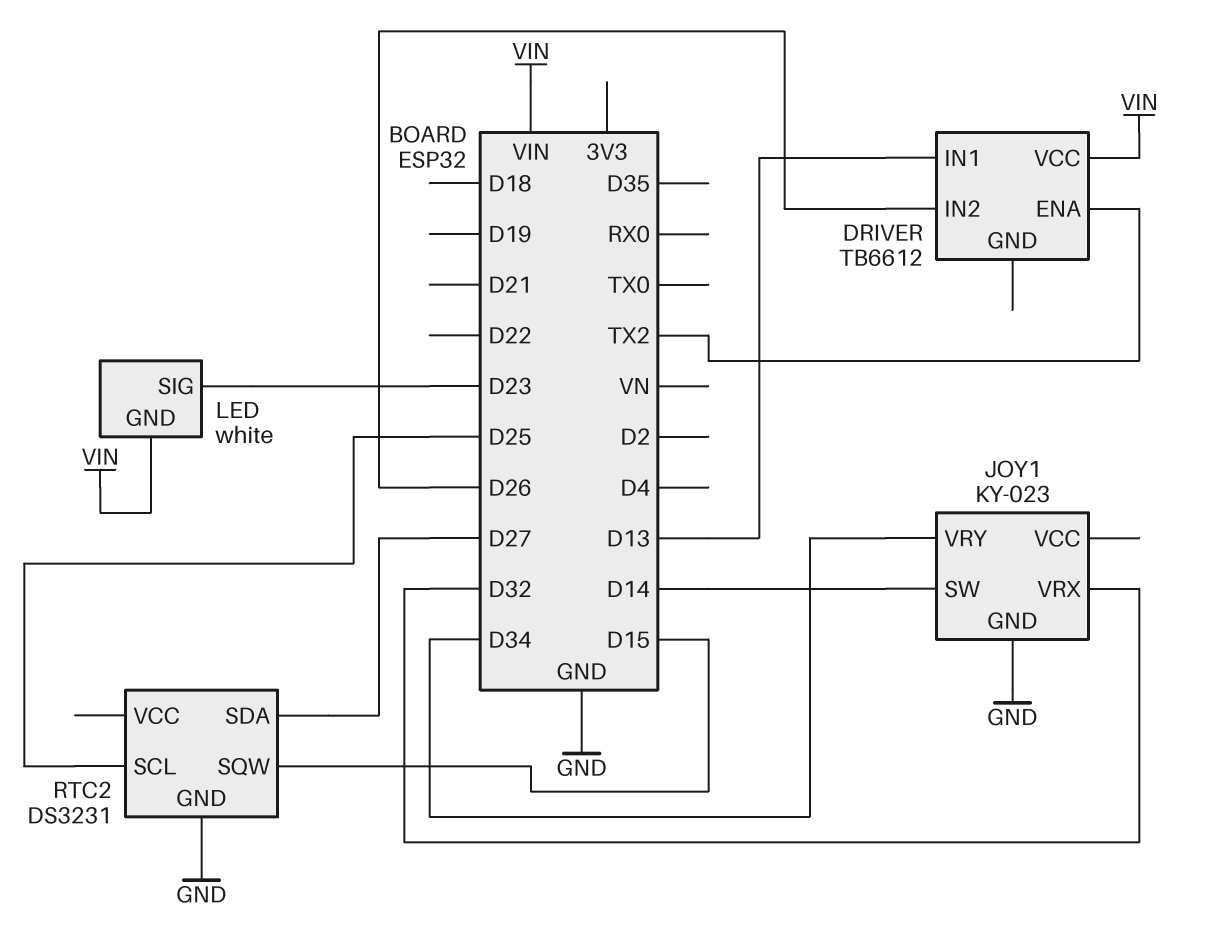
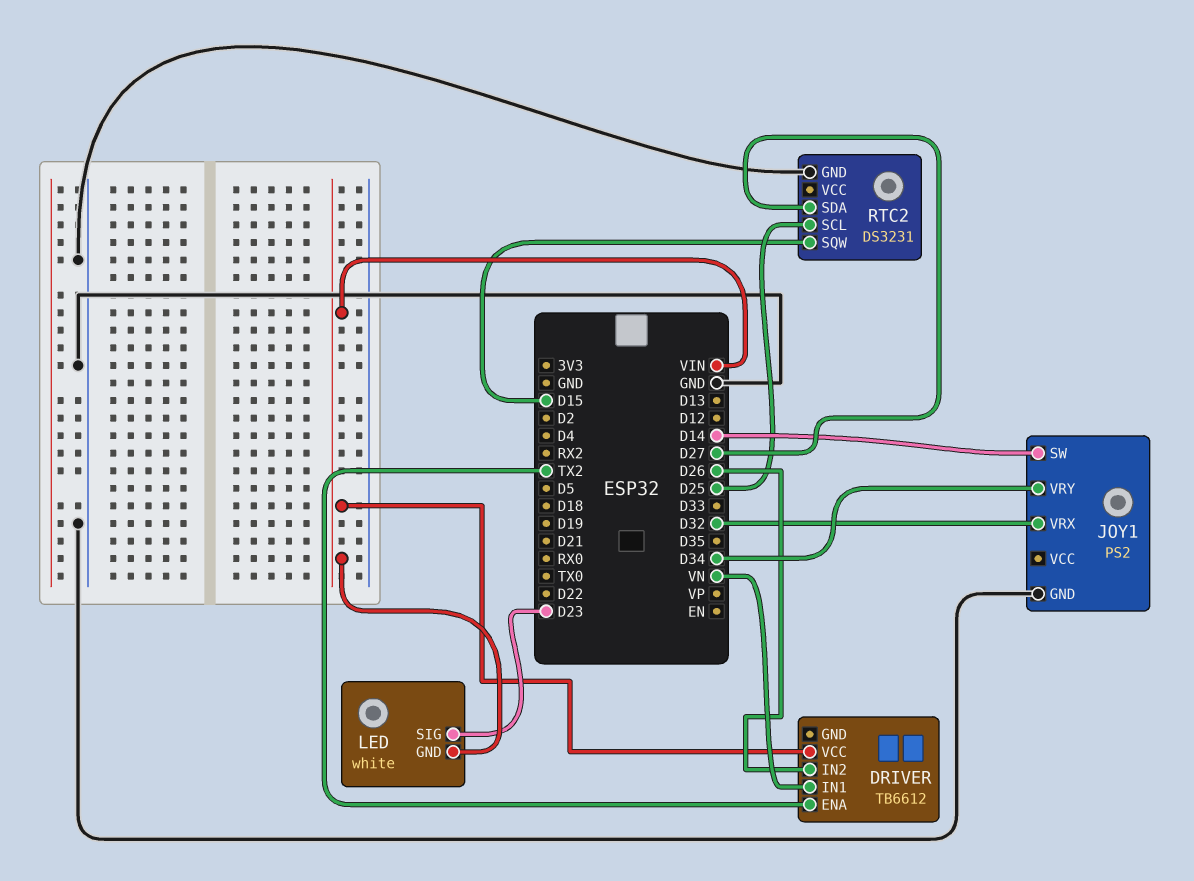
DRIVER pin IN1: D13 -> VN
JOY1: KY-023 -> PS2

